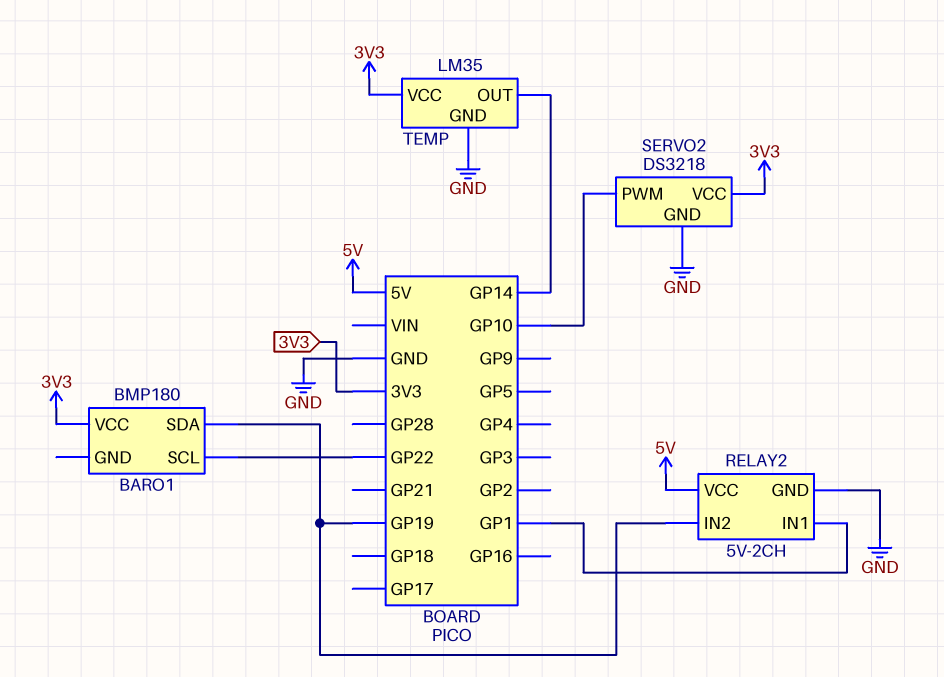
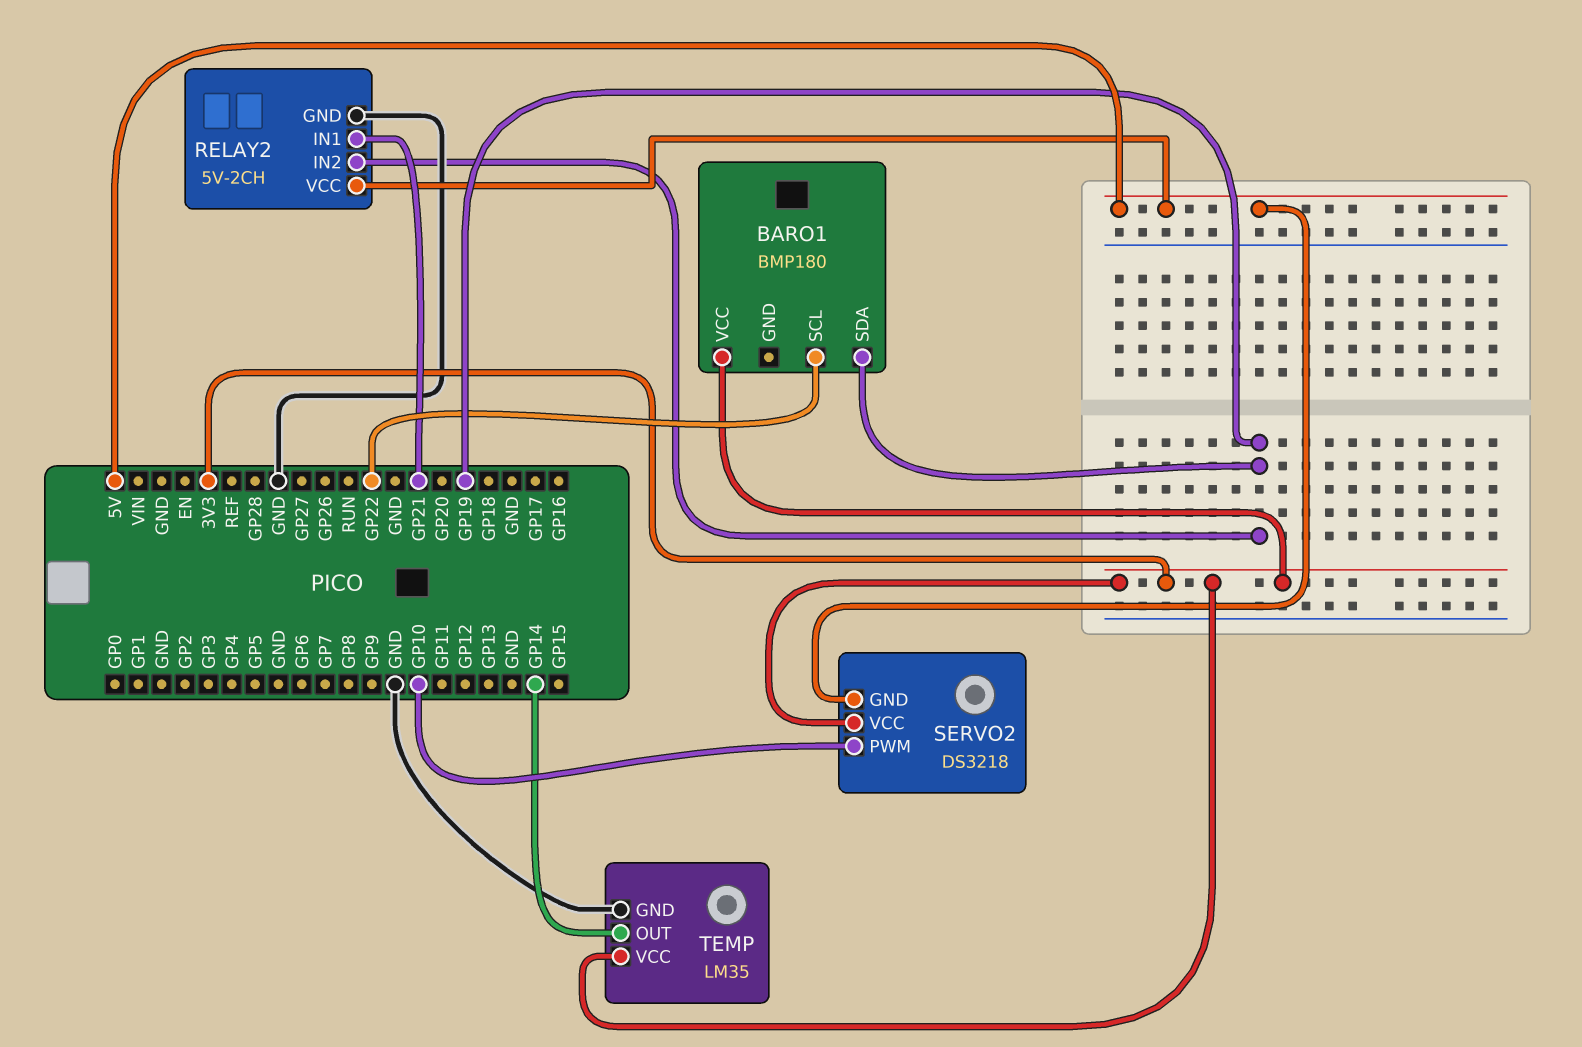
RELAY2 pin IN1: GP1 -> GP21
SERVO2 pin GND: GND -> 5V

